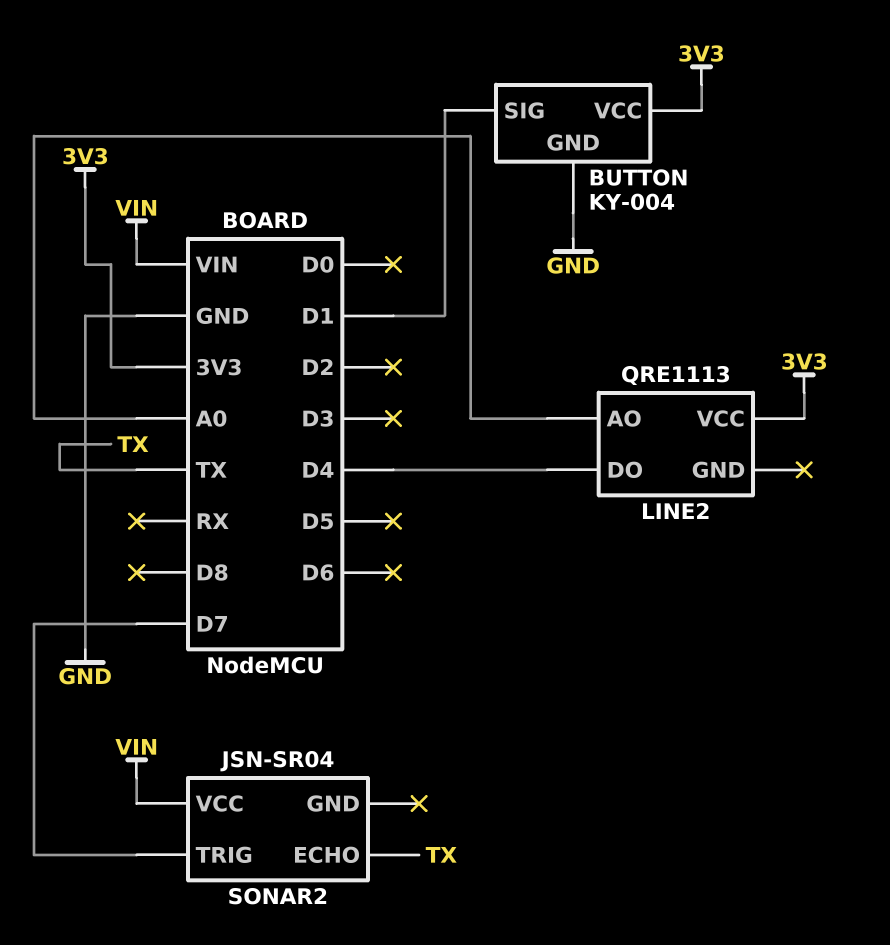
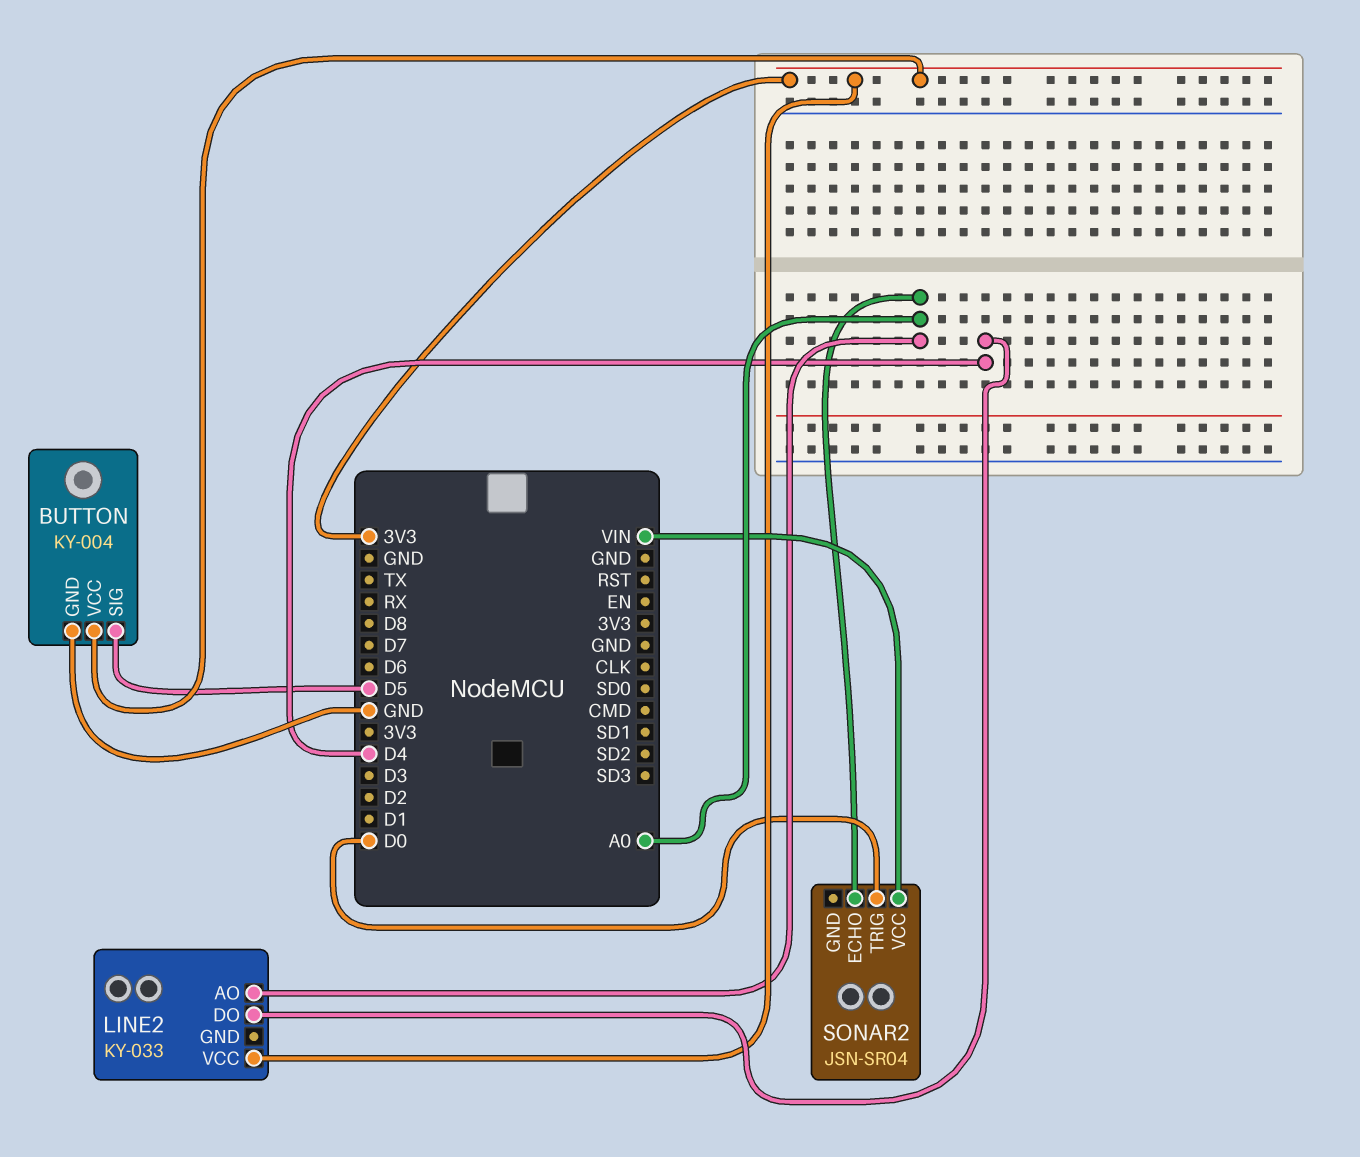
BUTTON pin SIG: D1 -> D5
LINE2: QRE1113 -> KY-033
SONAR2 pin ECHO: TX -> A0
SONAR2 pin TRIG: D7 -> D0

